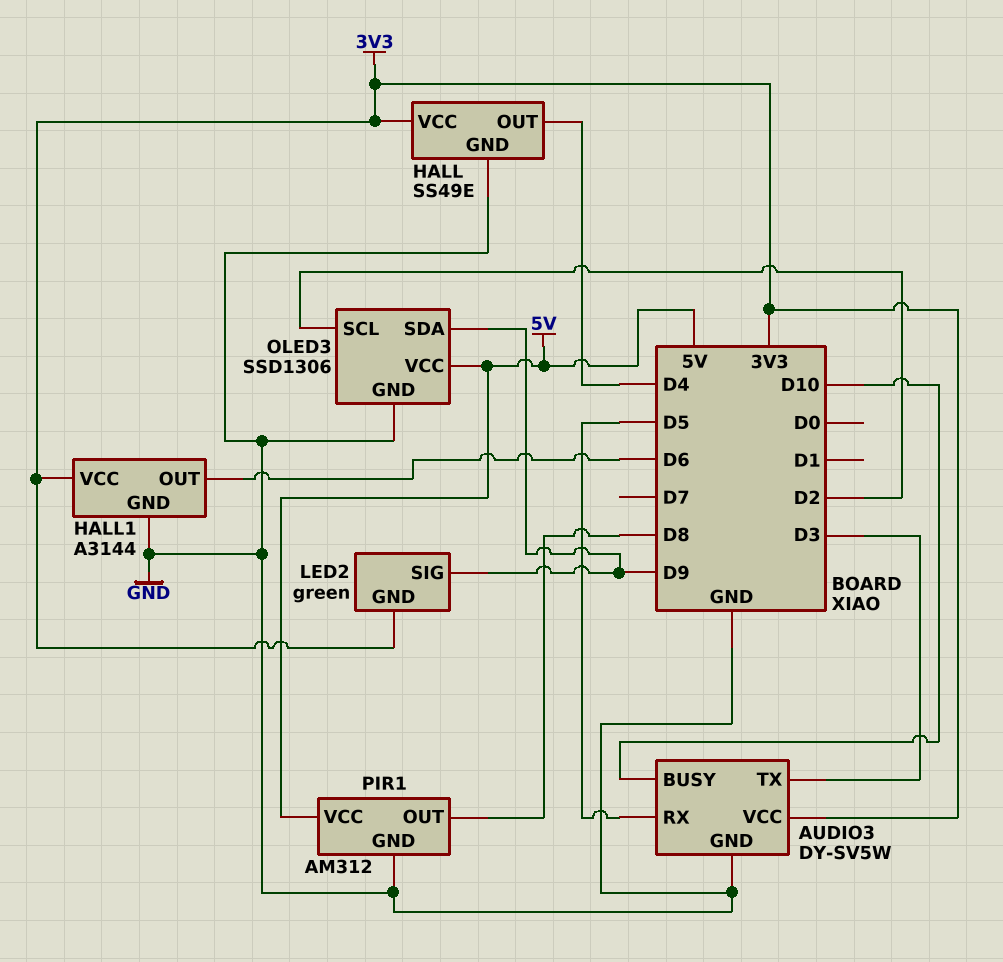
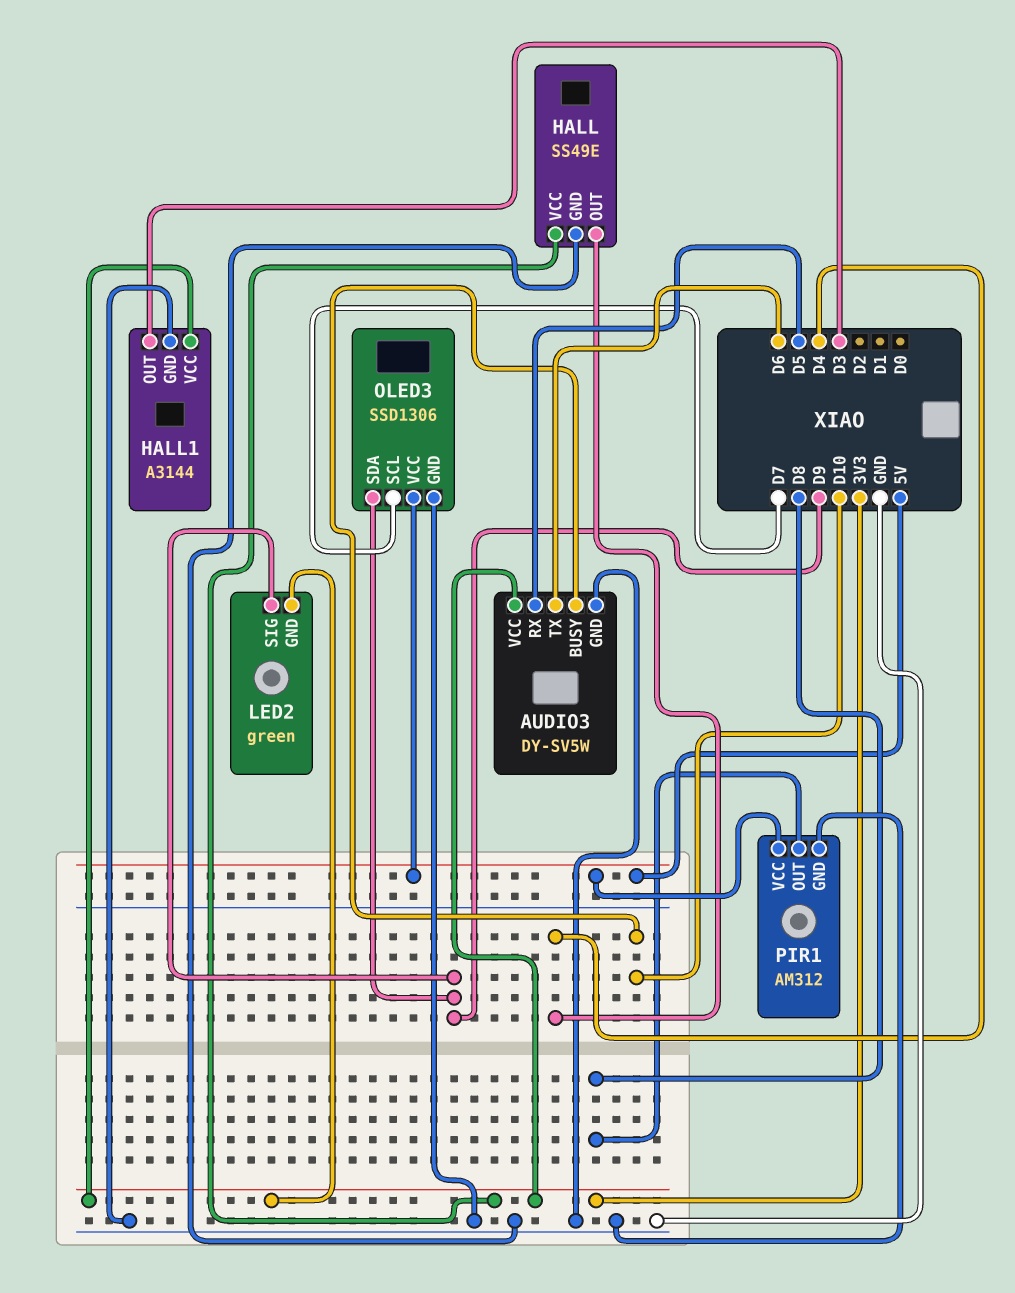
AUDIO3 pin TX: D3 -> D6
HALL1 pin OUT: D6 -> D3
OLED3 pin SCL: D2 -> D7

